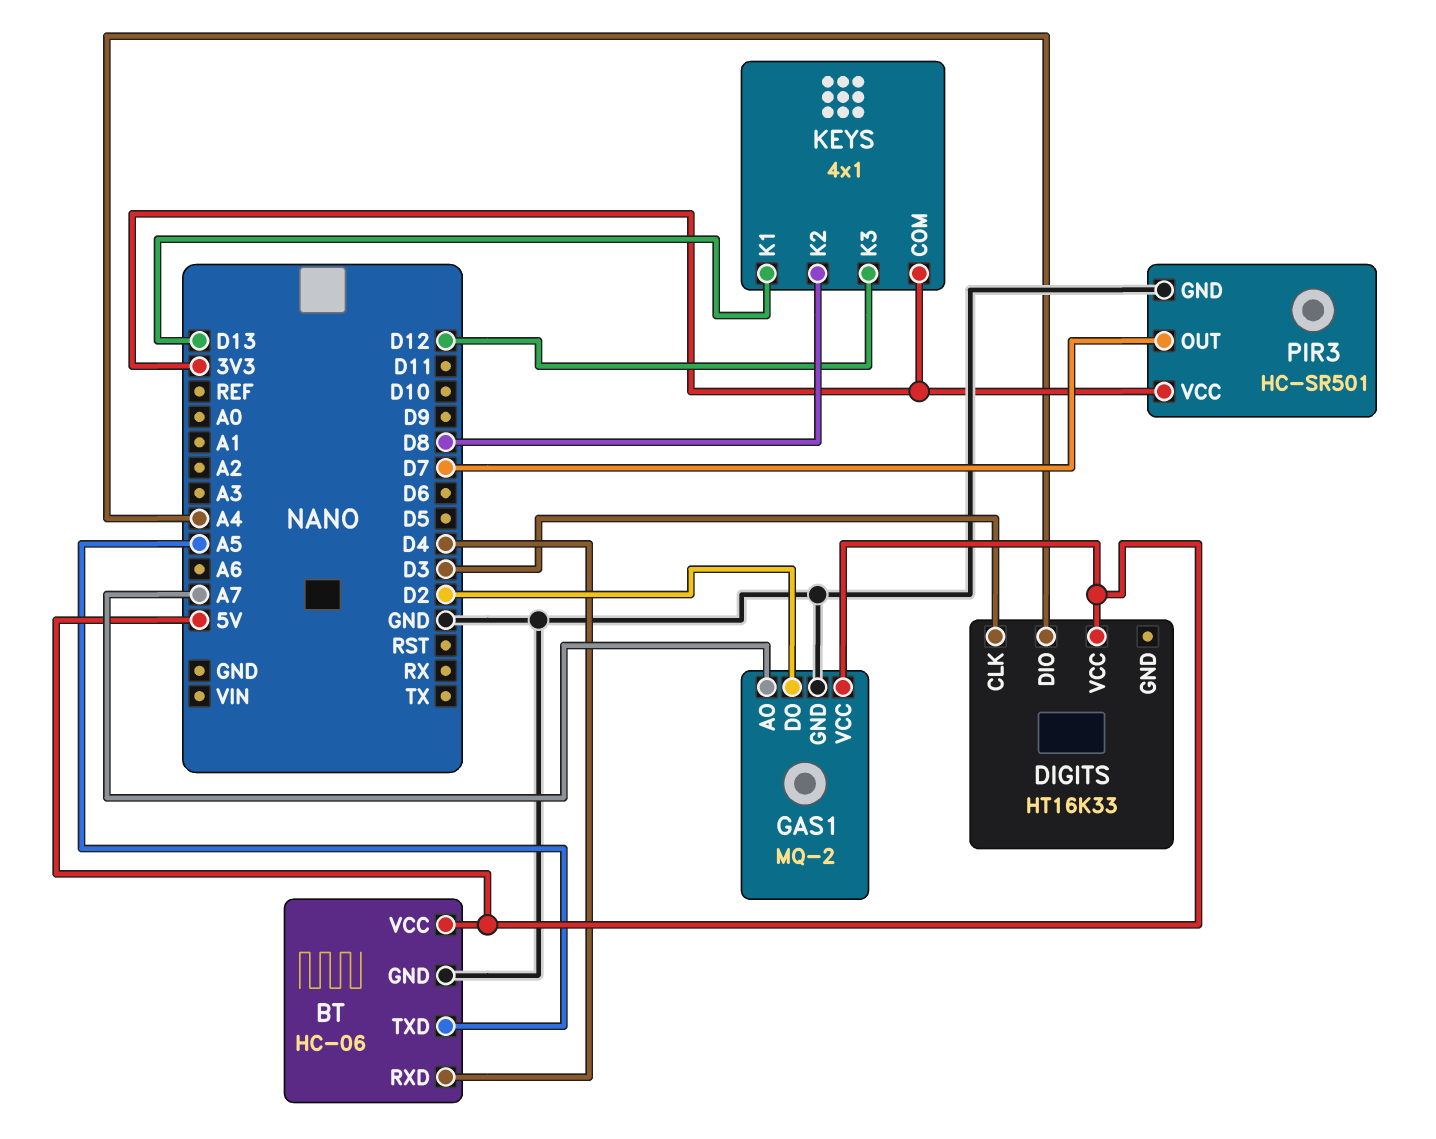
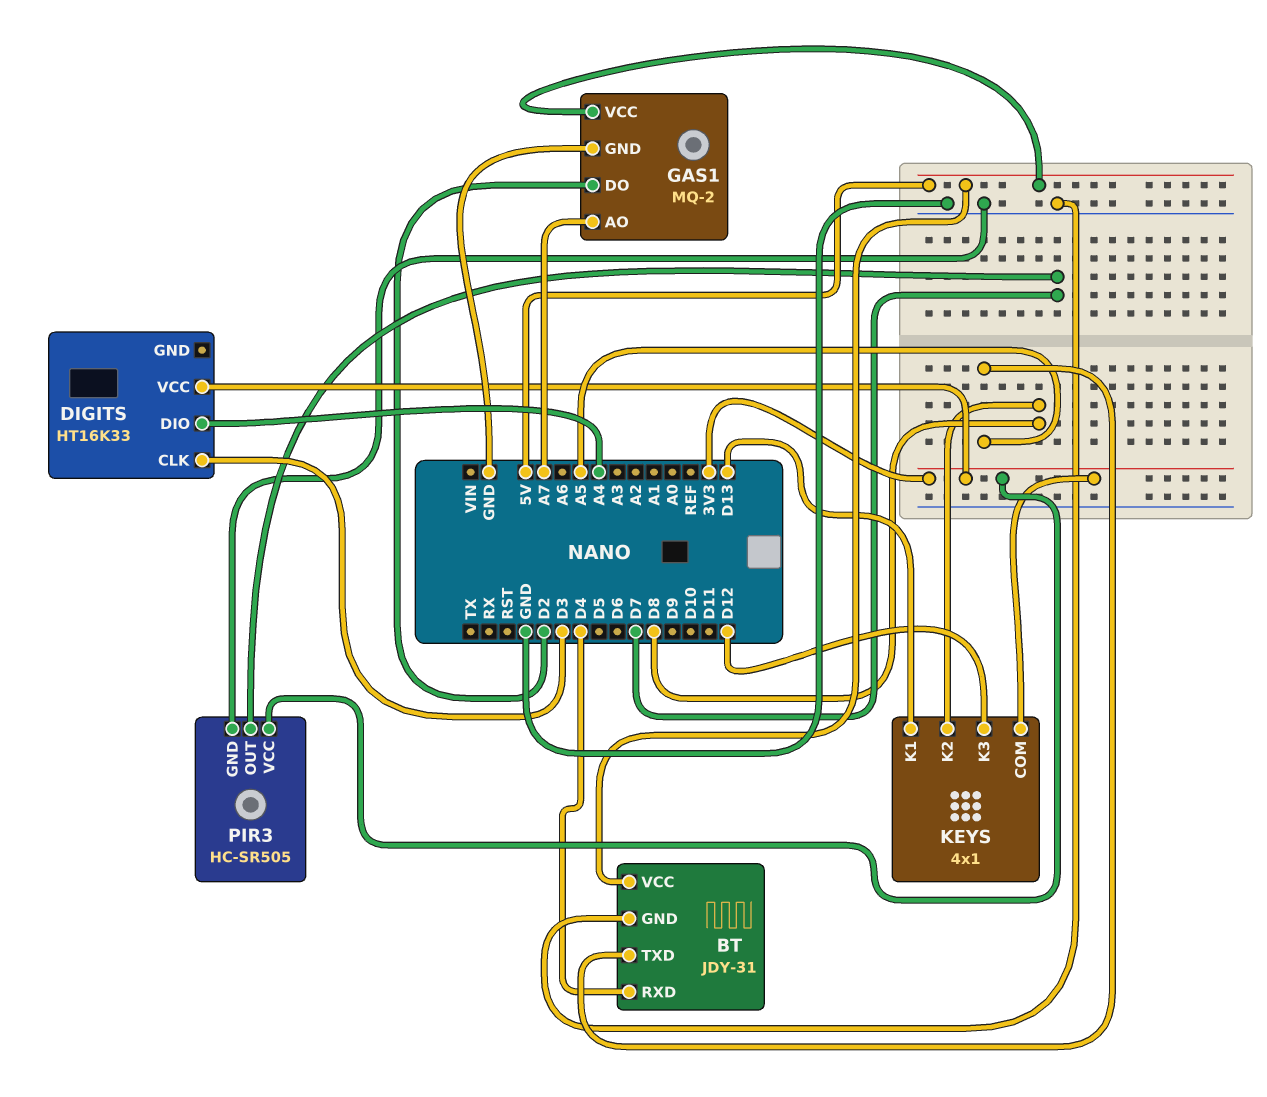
BT: HC-06 -> JDY-31
DIGITS pin VCC: 5V -> 3V3
PIR3: HC-SR501 -> HC-SR505

